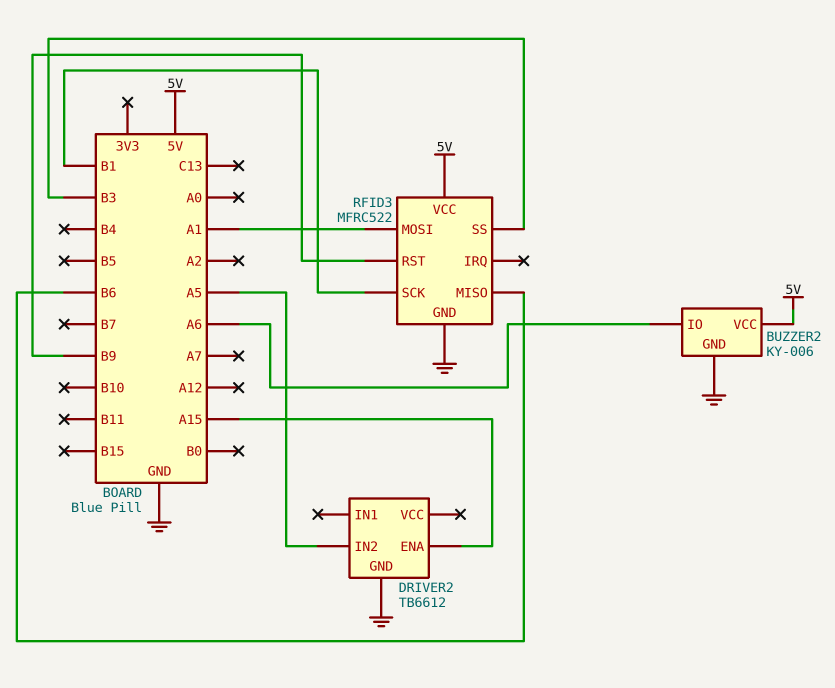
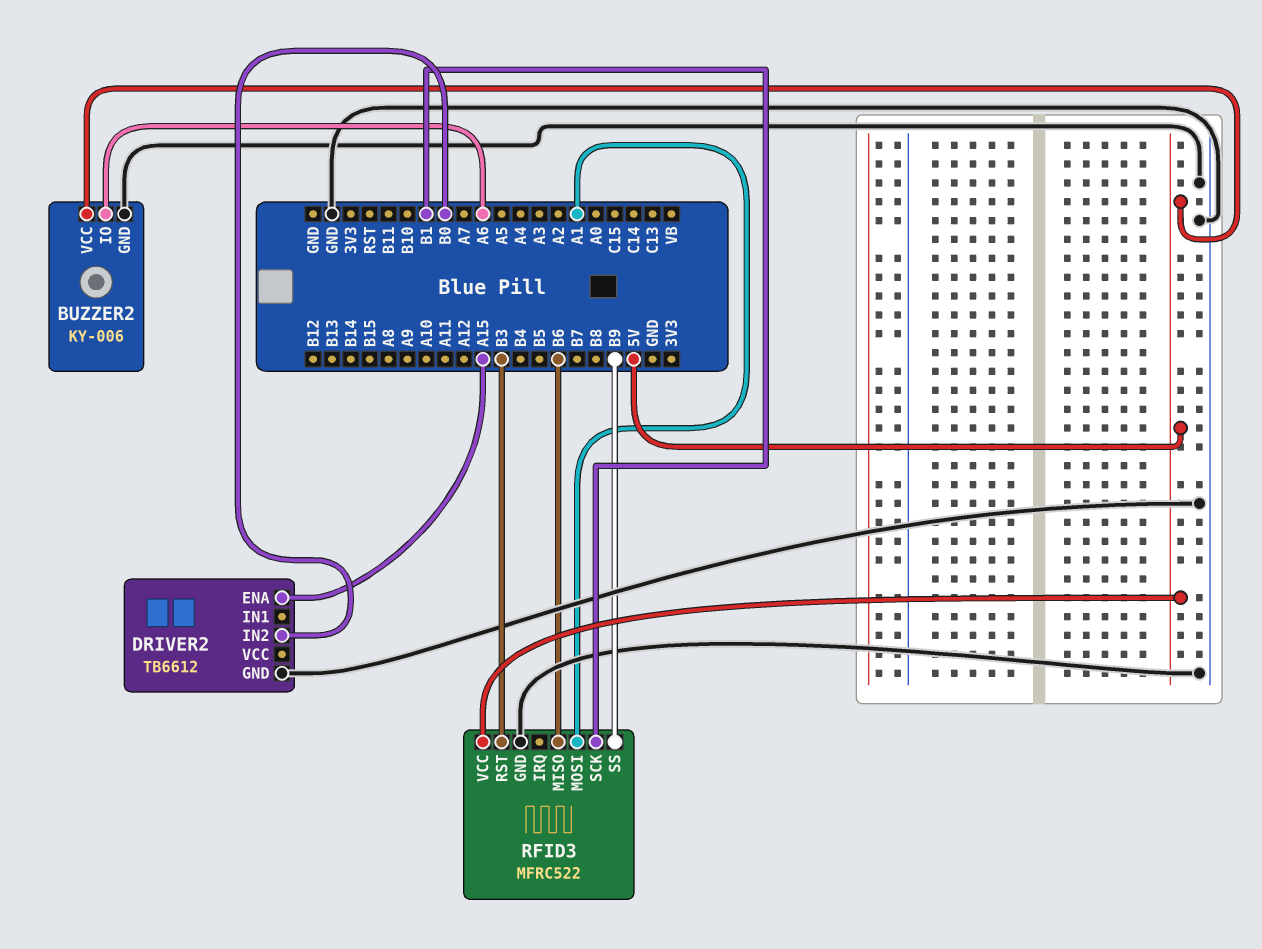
DRIVER2 pin IN2: A5 -> B0
RFID3 pin RST: B9 -> B3
RFID3 pin SS: B3 -> B9

